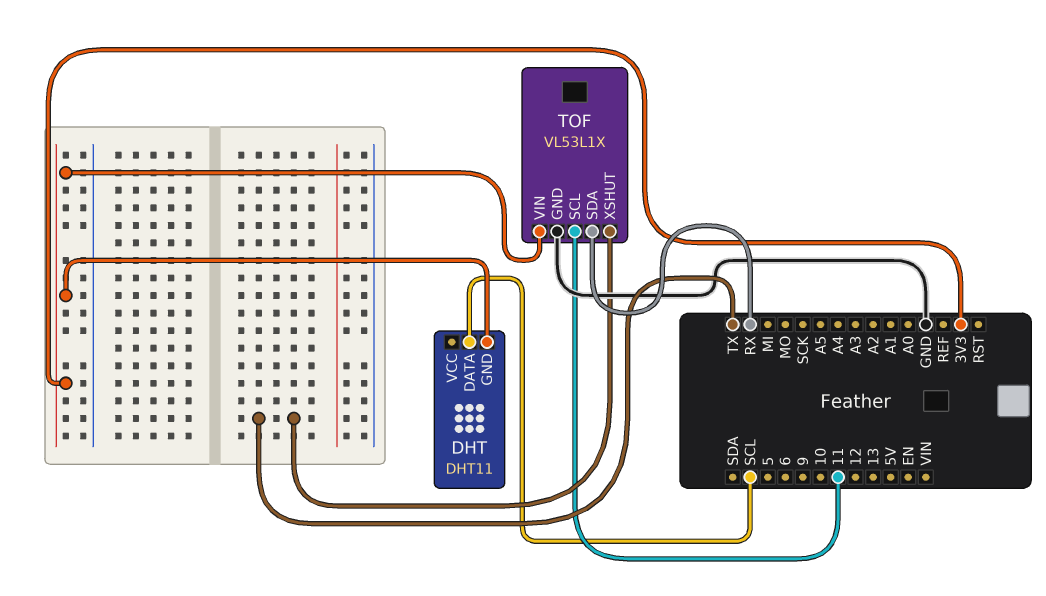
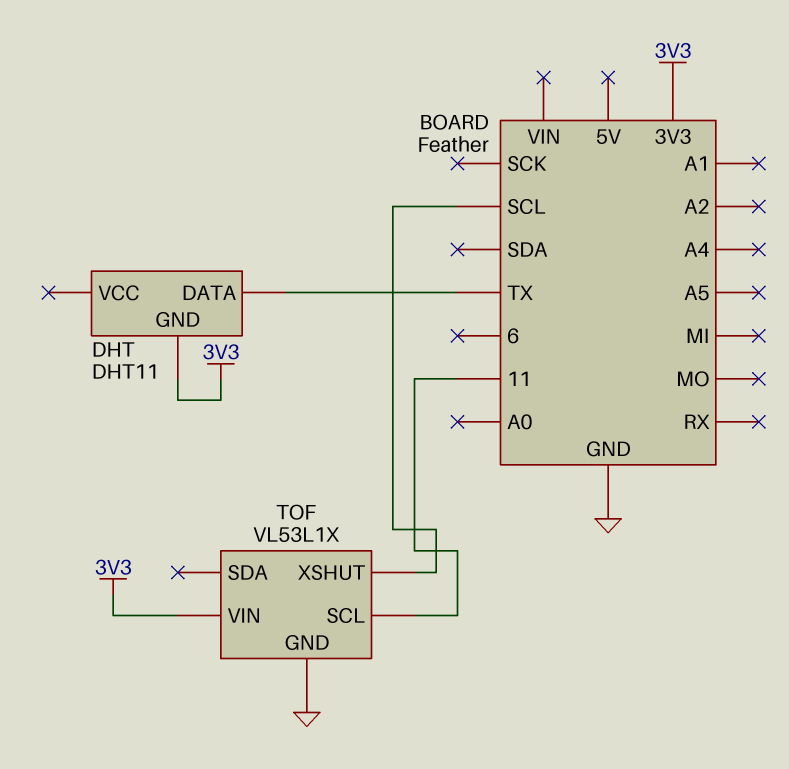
DHT pin DATA: SCL -> TX
TOF pin SDA: RX -> none
TOF pin XSHUT: TX -> SCL

